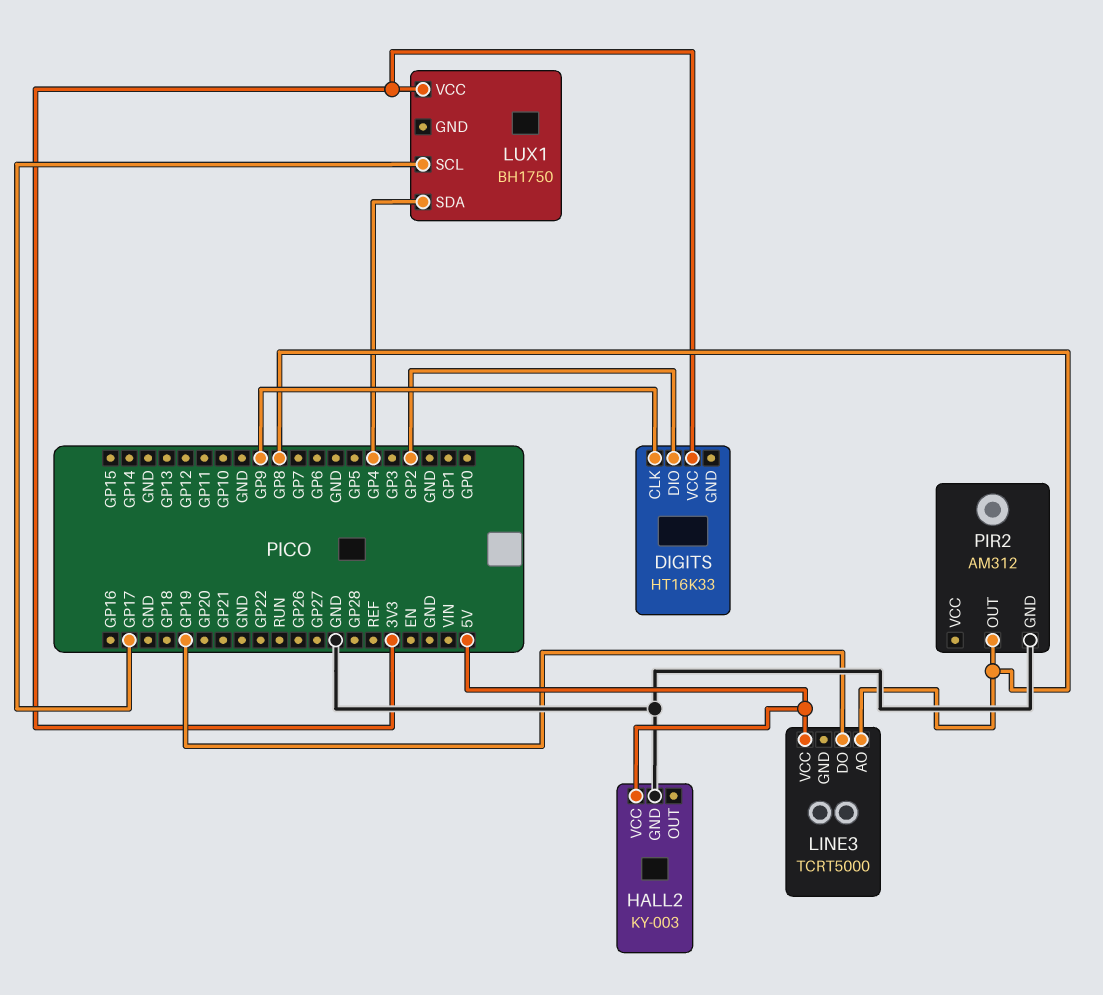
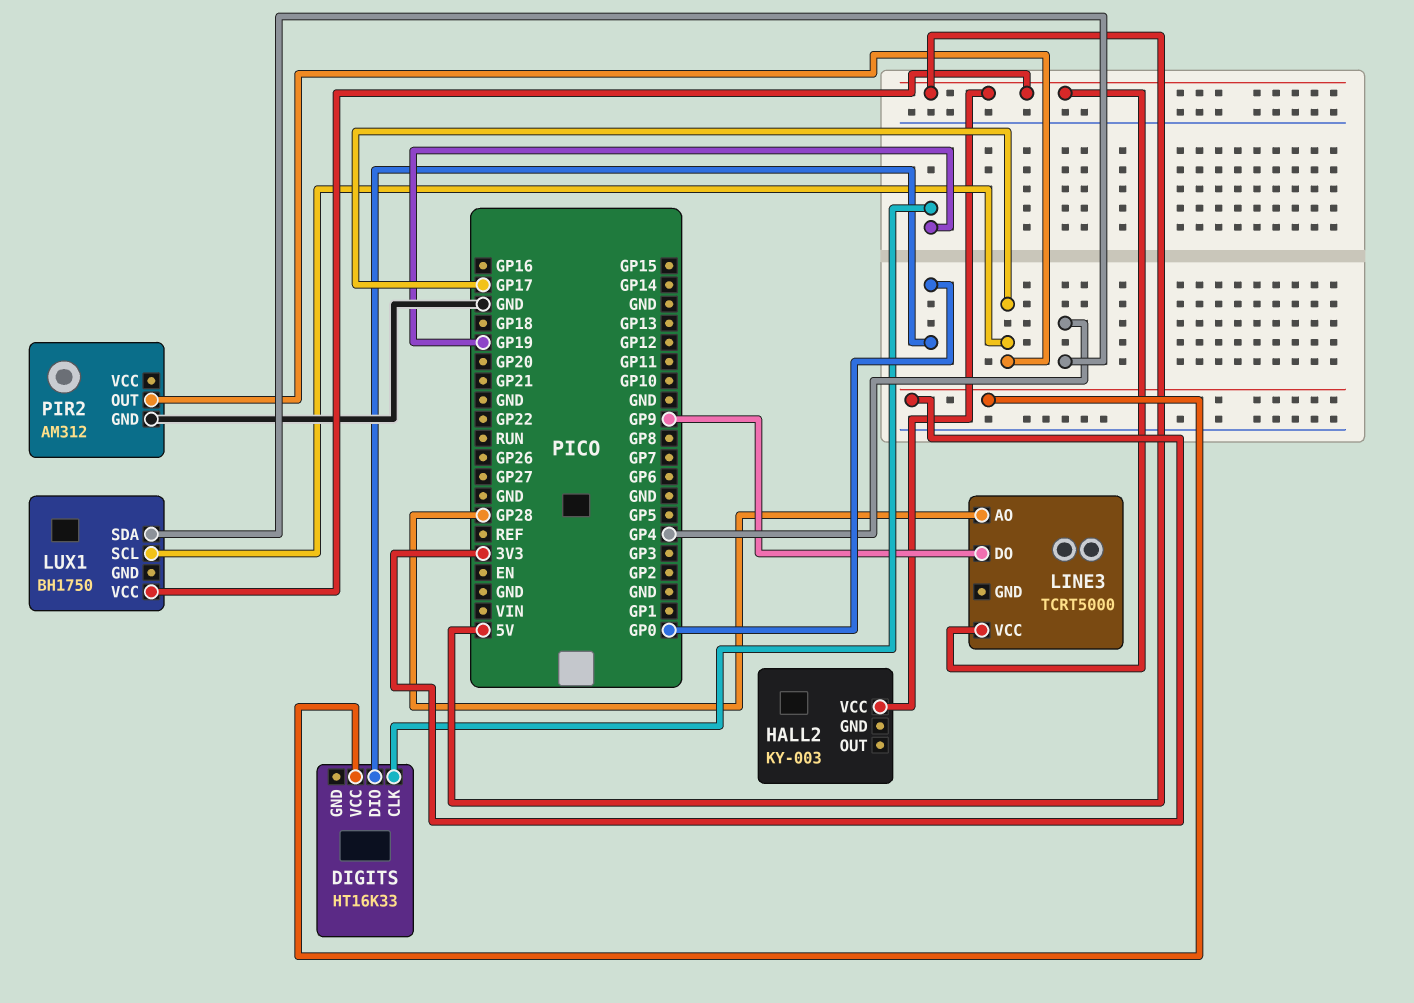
DIGITS pin CLK: GP9 -> GP19
DIGITS pin DIO: GP2 -> GP0
HALL2 pin GND: GND -> none
LINE3 pin AO: GP8 -> GP28
LINE3 pin DO: GP19 -> GP9
LUX1 pin VCC: 3V3 -> 5V
PIR2 pin OUT: GP8 -> GP17

